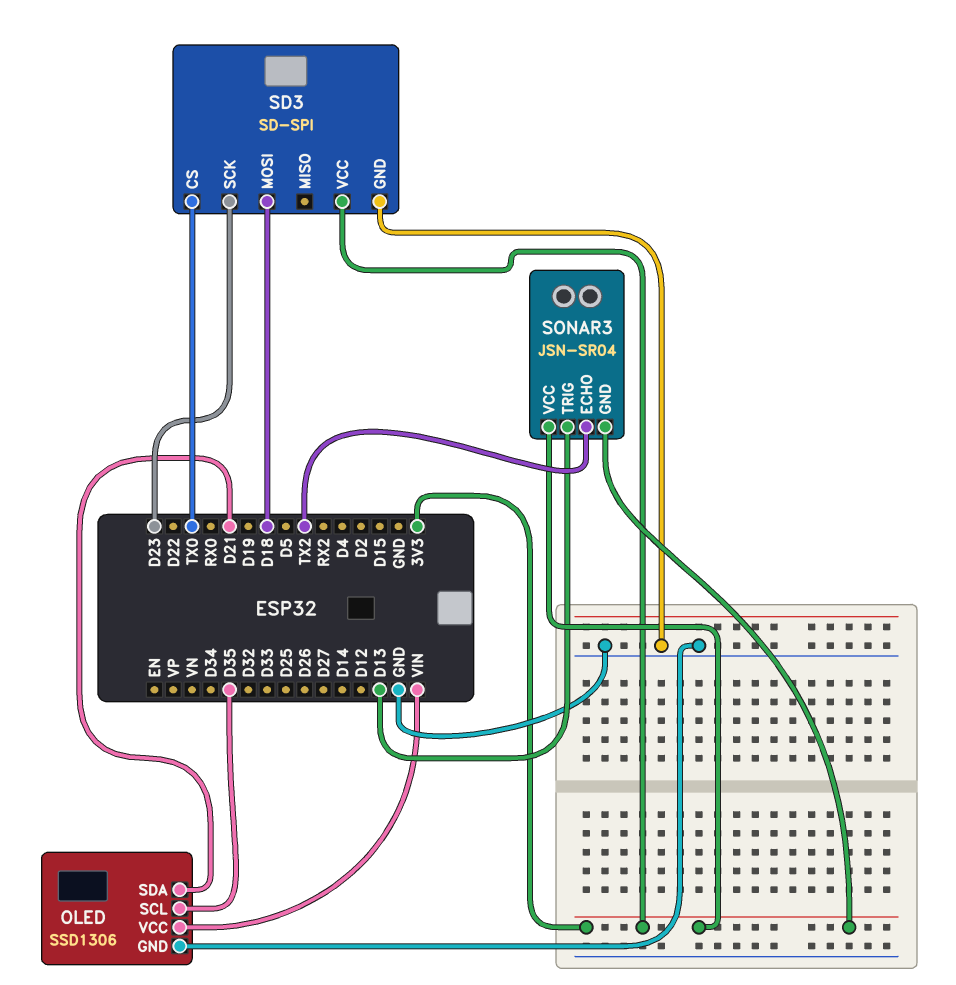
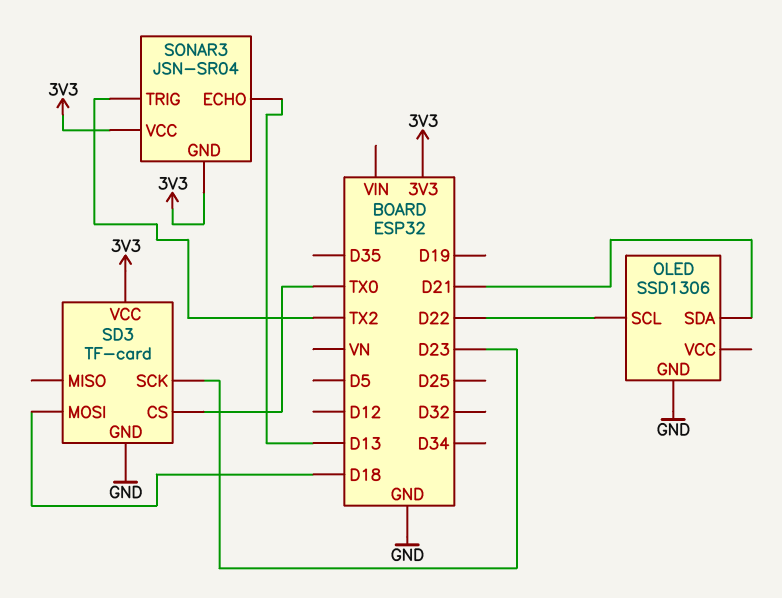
OLED pin SCL: D35 -> D22
OLED pin VCC: VIN -> none
SD3: SD-SPI -> TF-card
SONAR3 pin ECHO: TX2 -> D13
SONAR3 pin TRIG: D13 -> TX2

